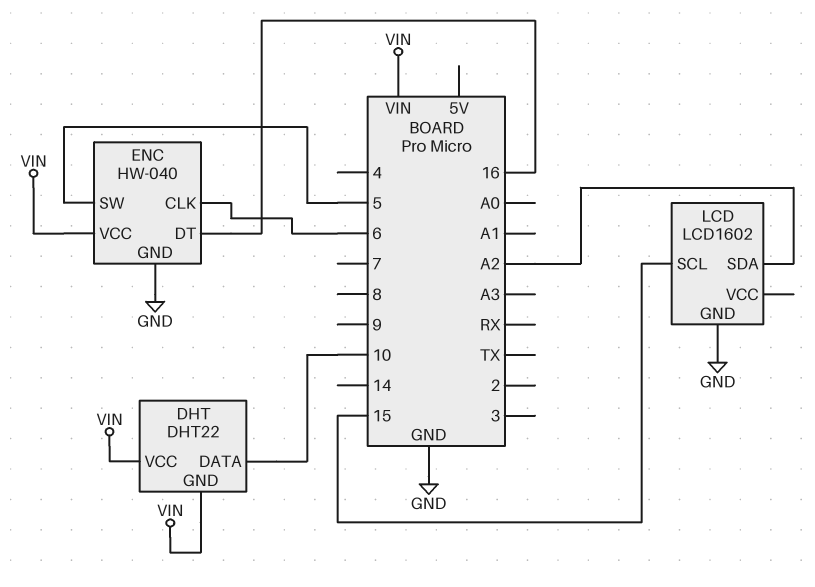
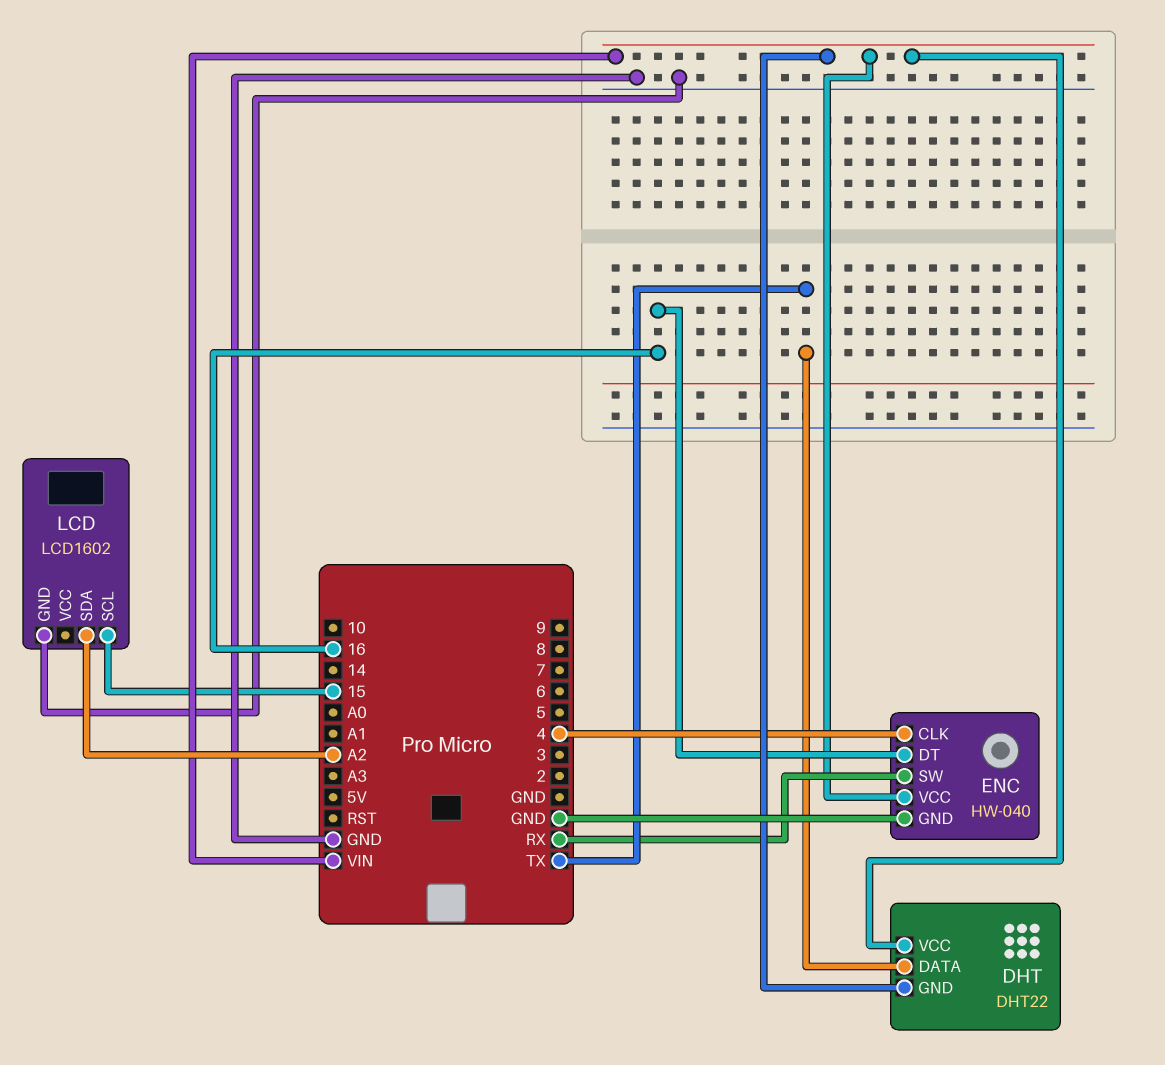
DHT pin DATA: 10 -> TX
ENC pin CLK: 6 -> 4
ENC pin SW: 5 -> RX

